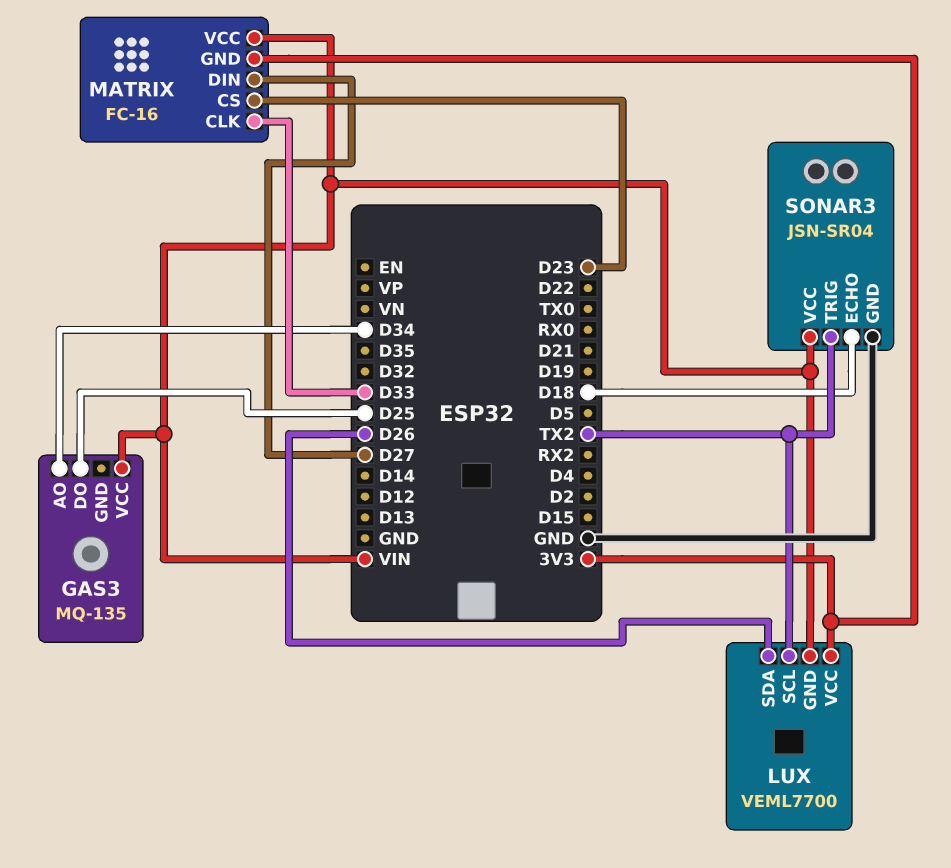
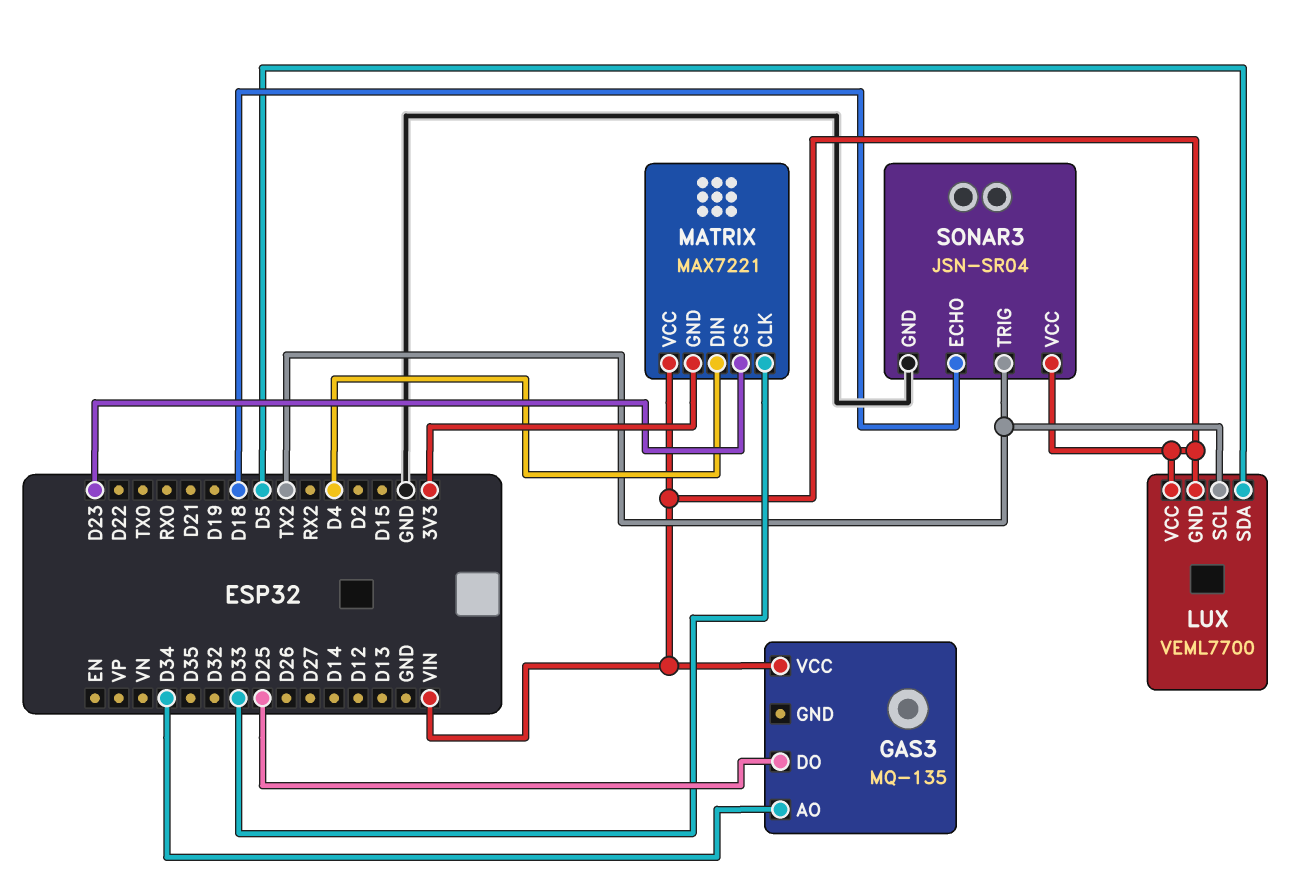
LUX pin SDA: D26 -> D5
LUX pin VCC: 3V3 -> VIN
MATRIX: FC-16 -> MAX7221
MATRIX pin DIN: D27 -> D4

